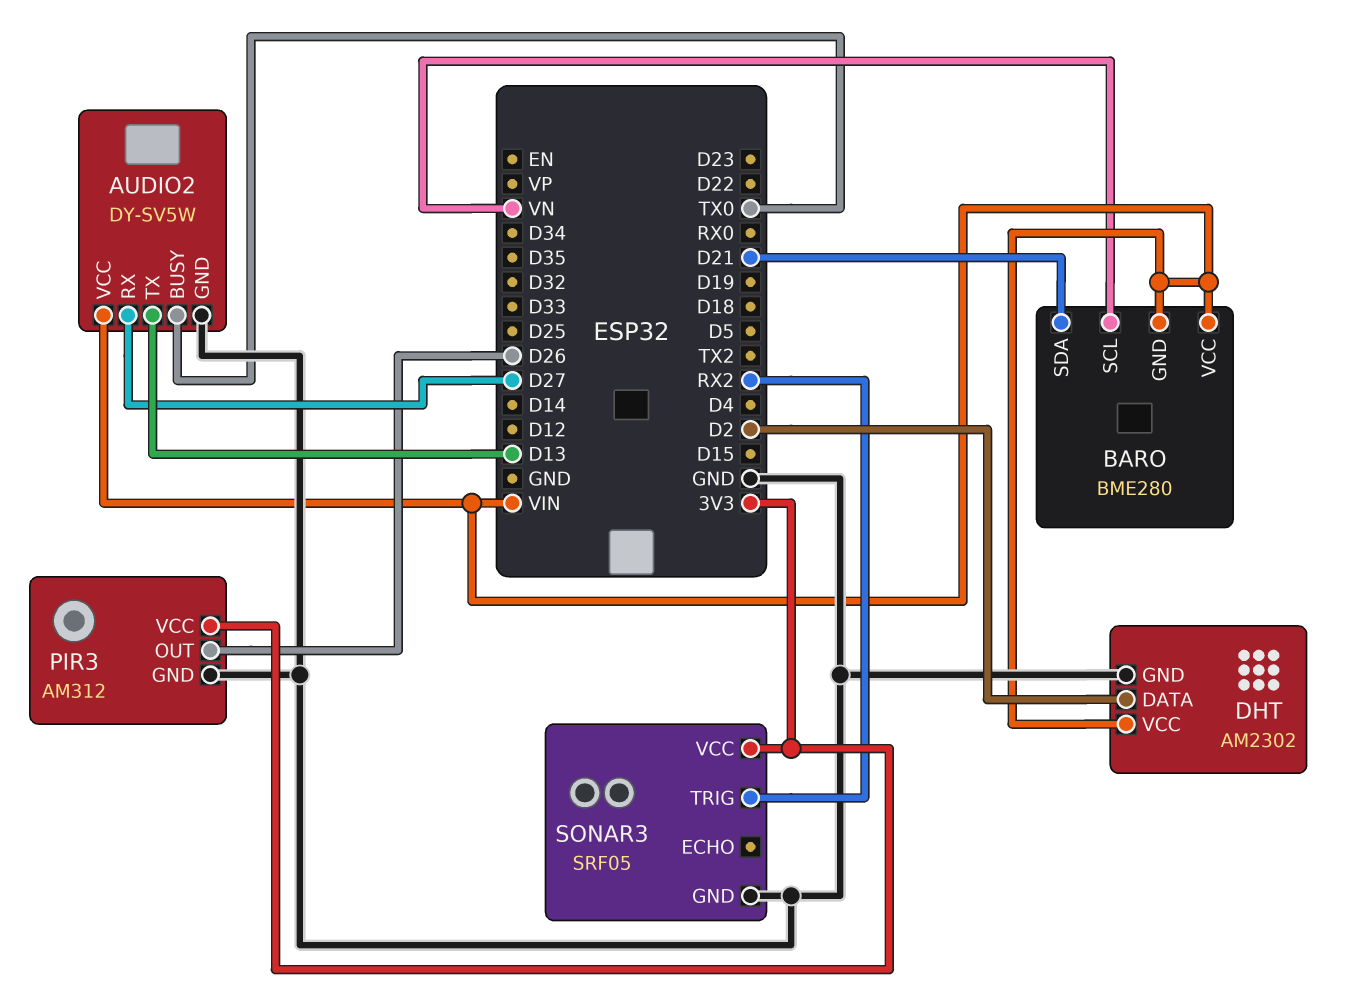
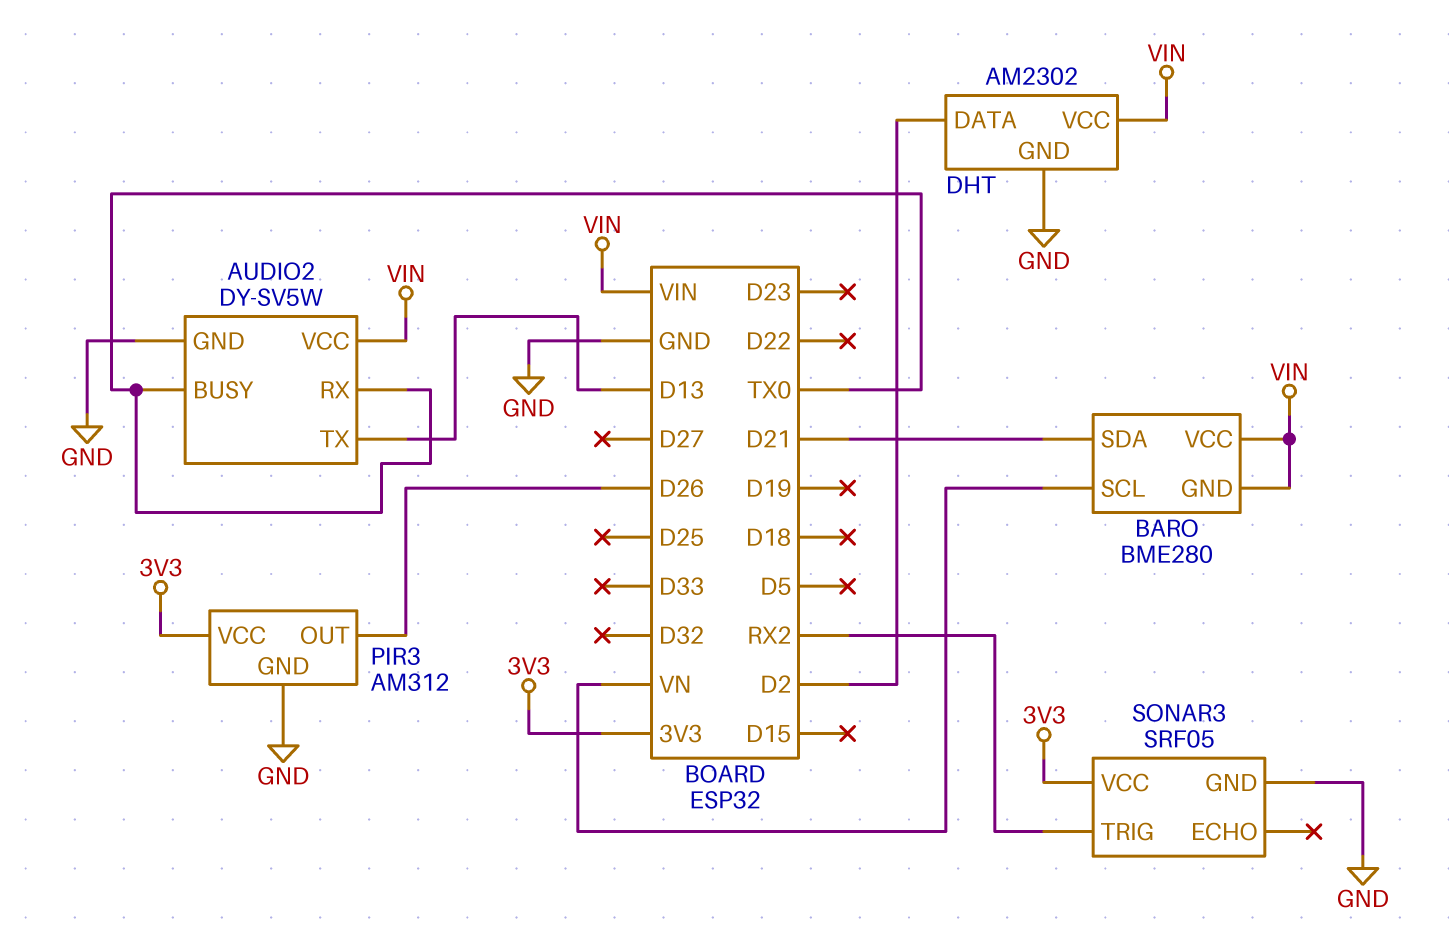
AUDIO2 pin RX: D27 -> TX0

